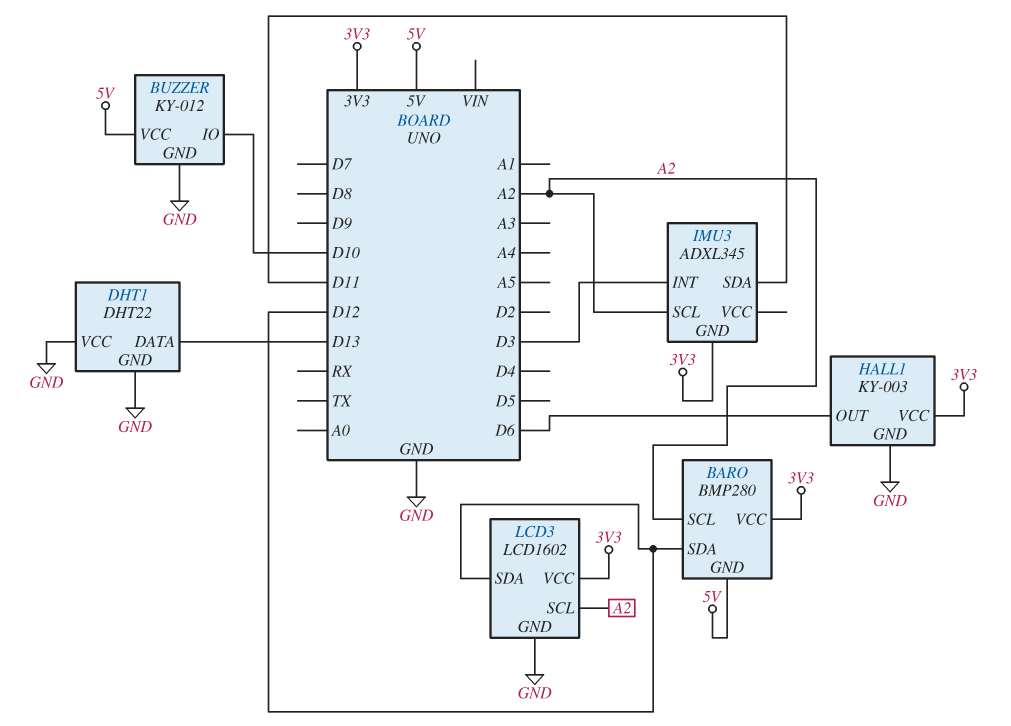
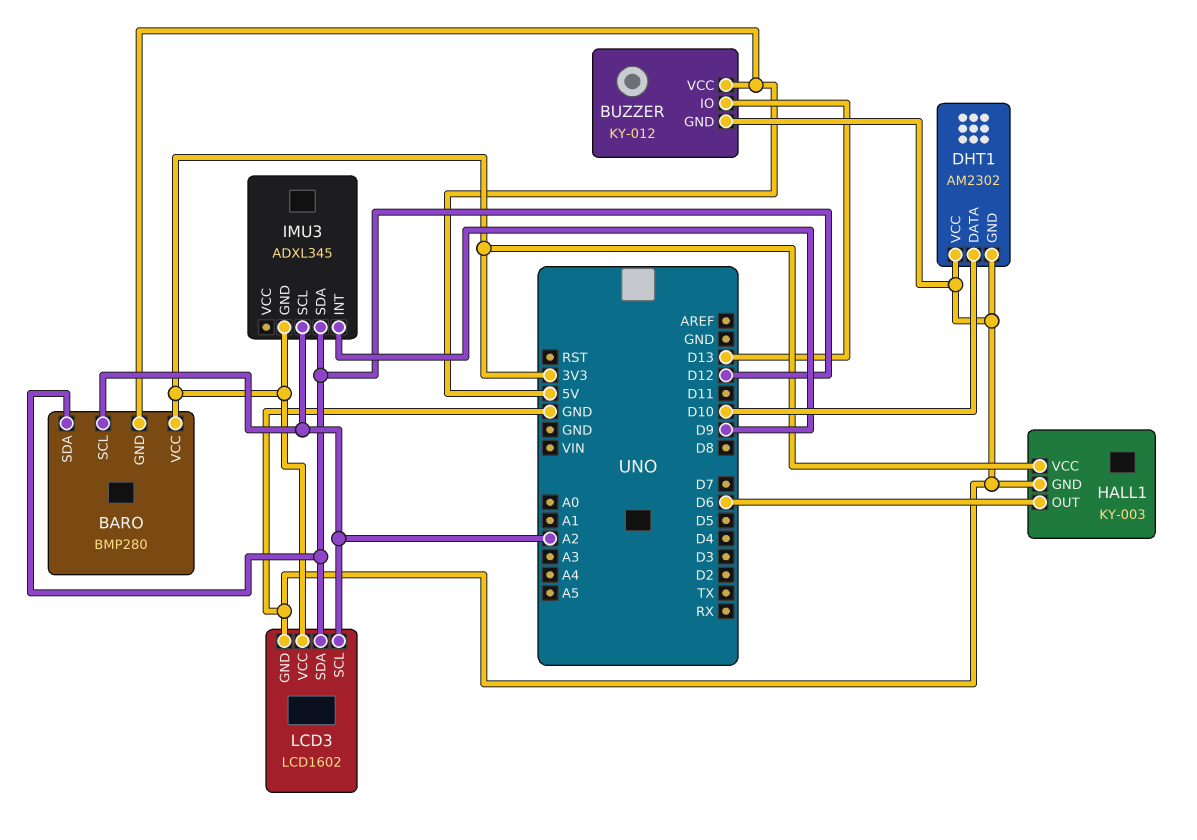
BUZZER pin IO: D10 -> D13
DHT1: DHT22 -> AM2302
DHT1 pin DATA: D13 -> D10
IMU3 pin INT: D3 -> D9
IMU3 pin SDA: D11 -> D12

